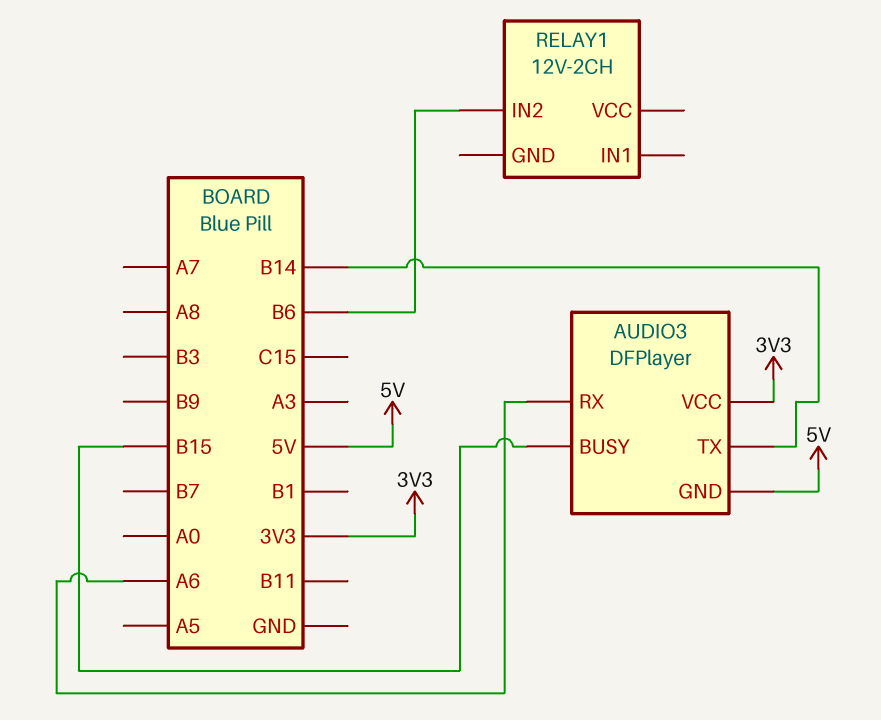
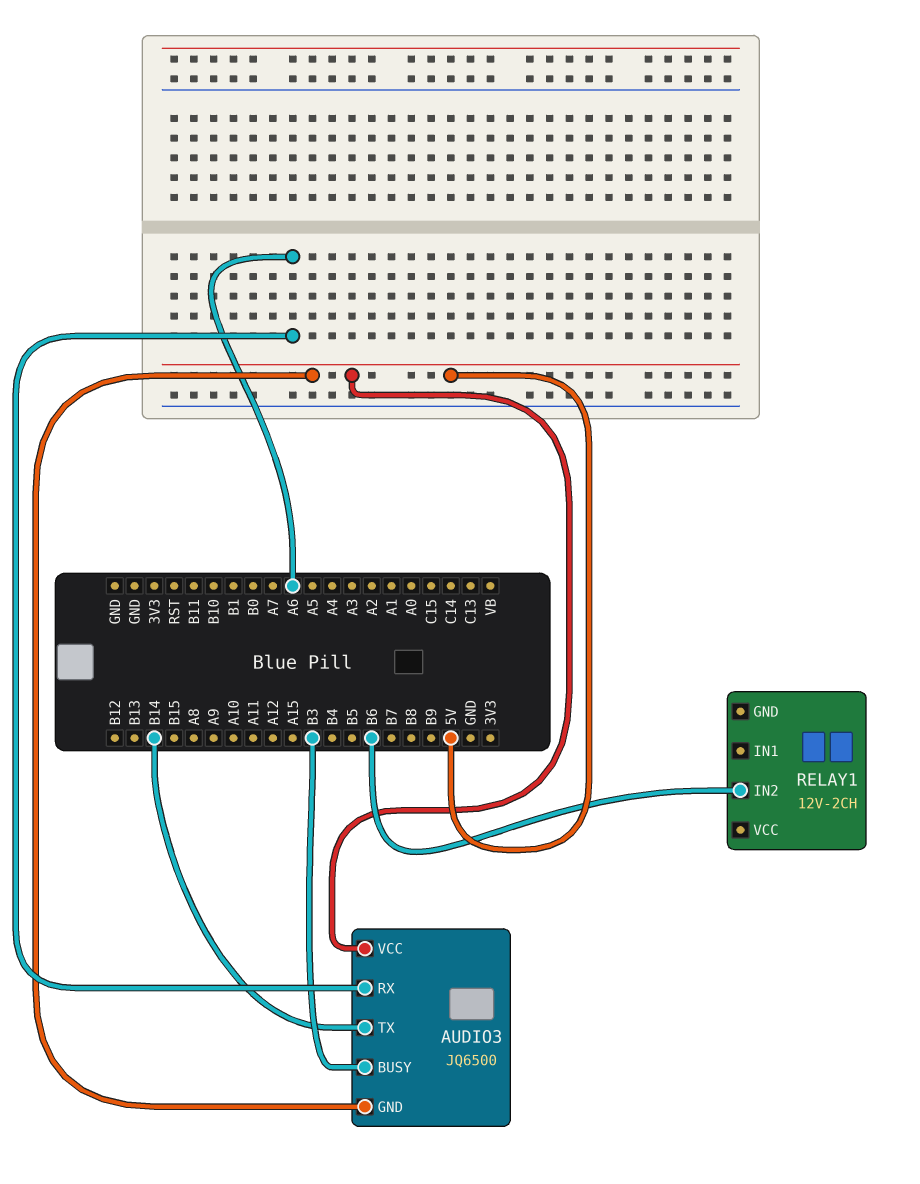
AUDIO3: DFPlayer -> JQ6500
AUDIO3 pin BUSY: B15 -> B3
AUDIO3 pin VCC: 3V3 -> 5V

